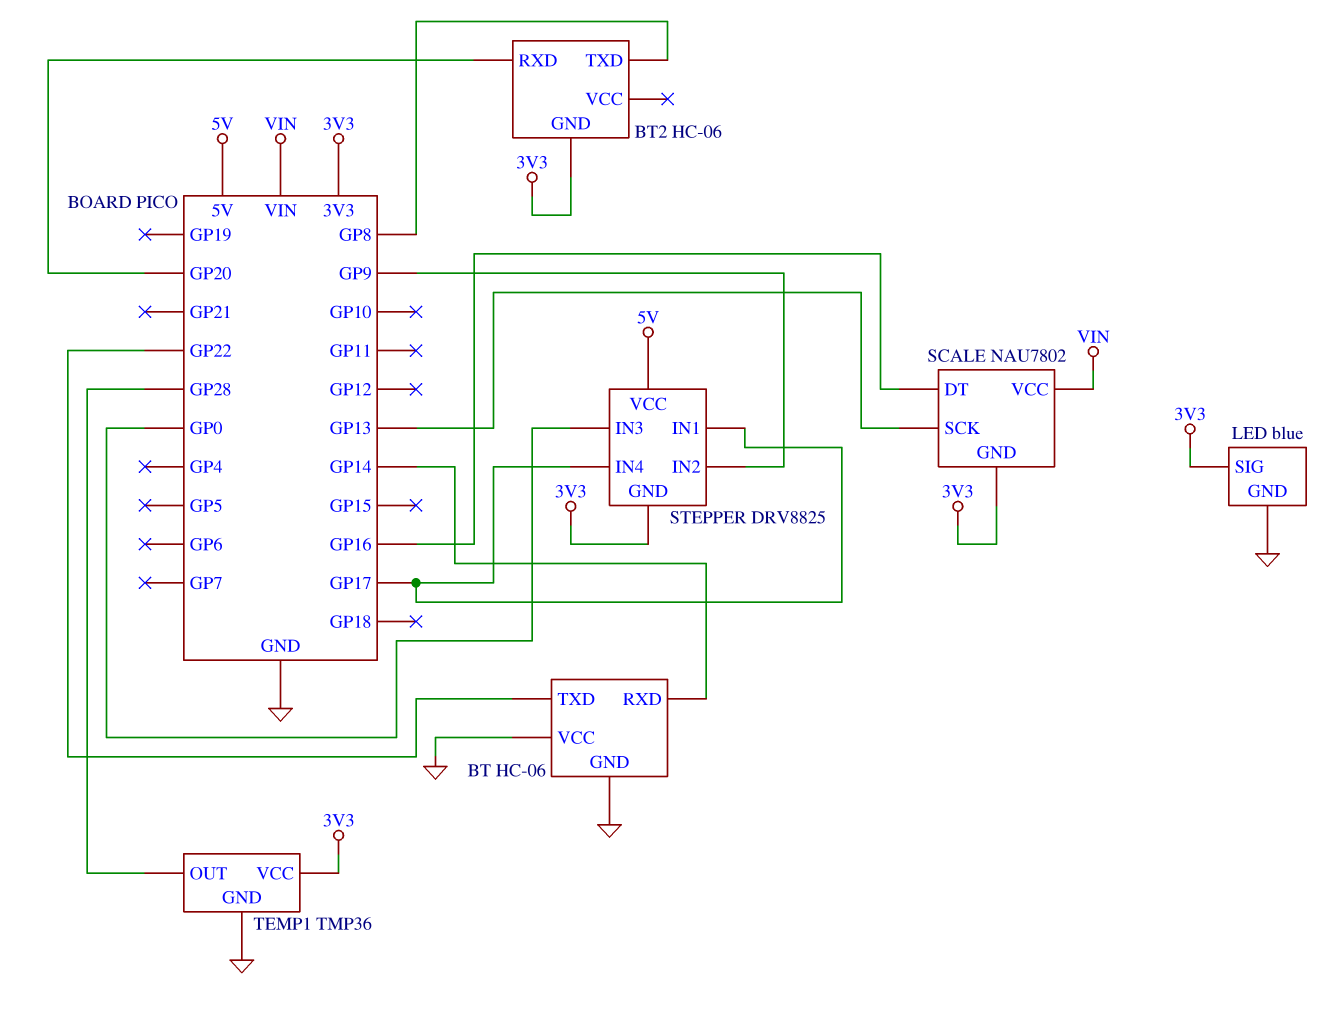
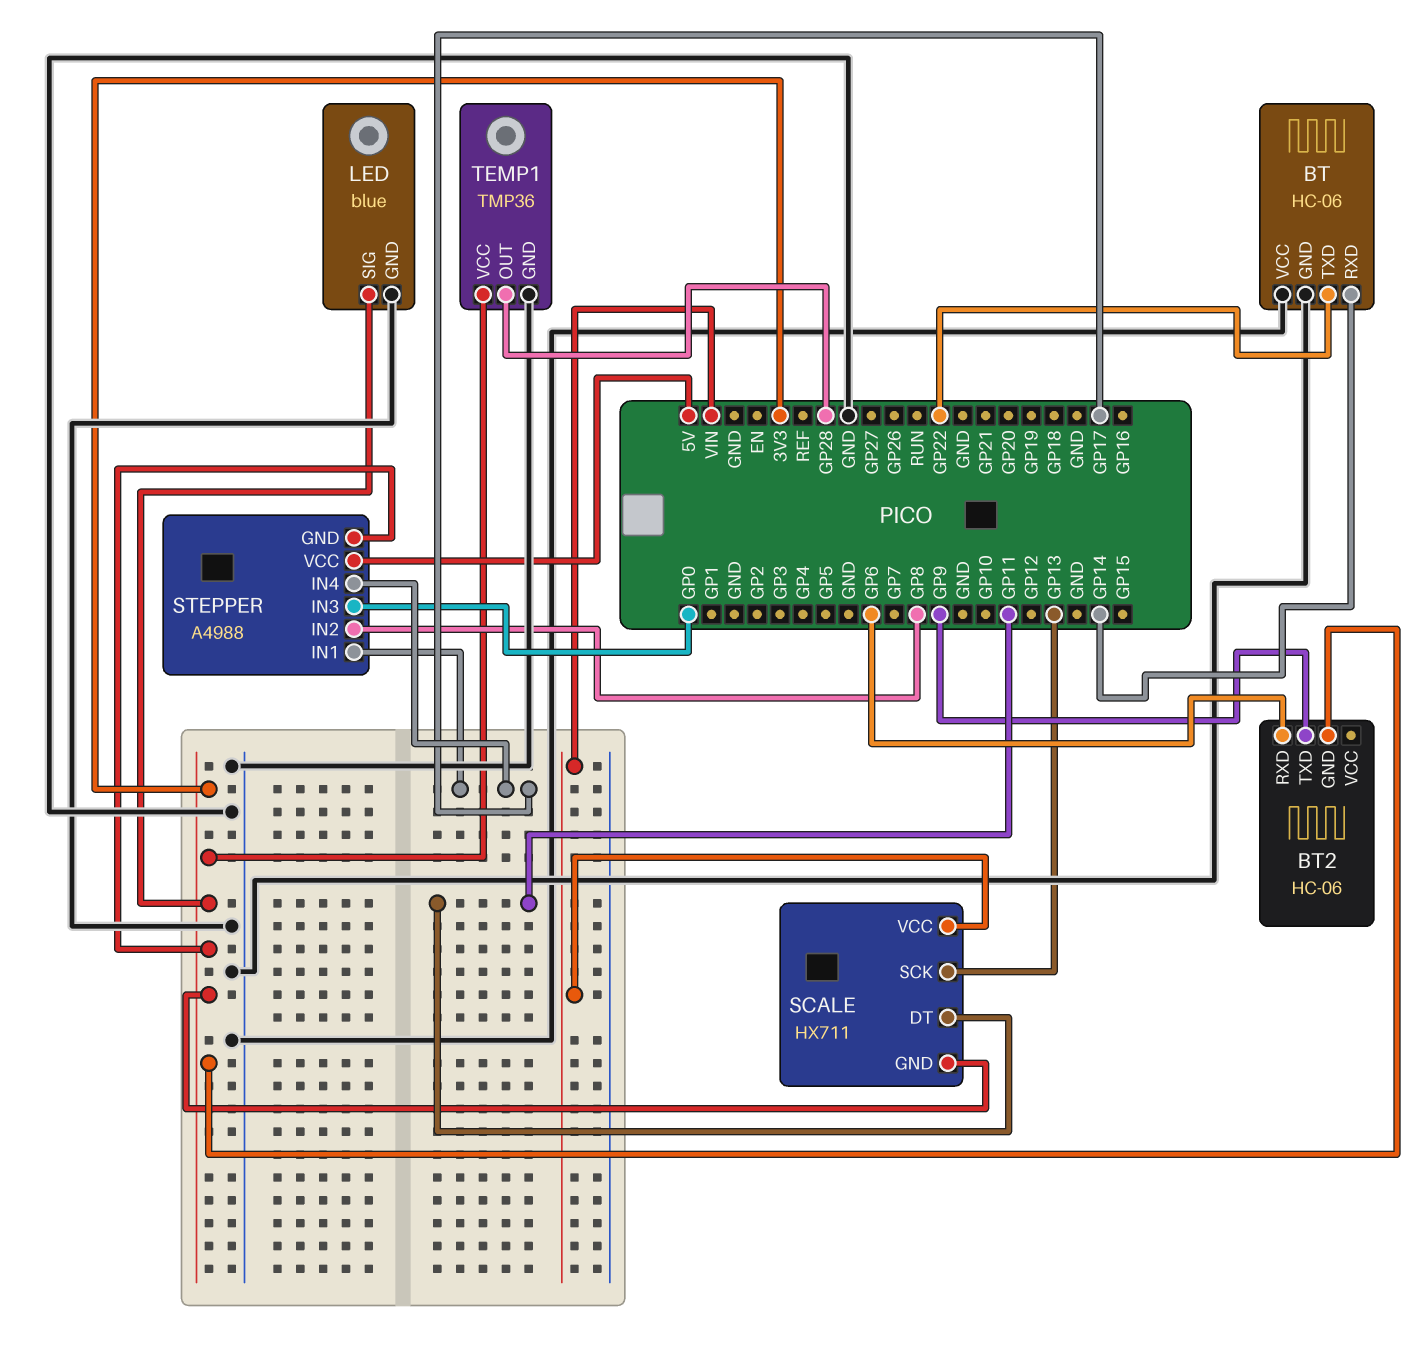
BT2 pin RXD: GP20 -> GP6
BT2 pin TXD: GP8 -> GP9
SCALE: NAU7802 -> HX711
SCALE pin DT: GP16 -> GP11
STEPPER: DRV8825 -> A4988
STEPPER pin IN2: GP9 -> GP8

